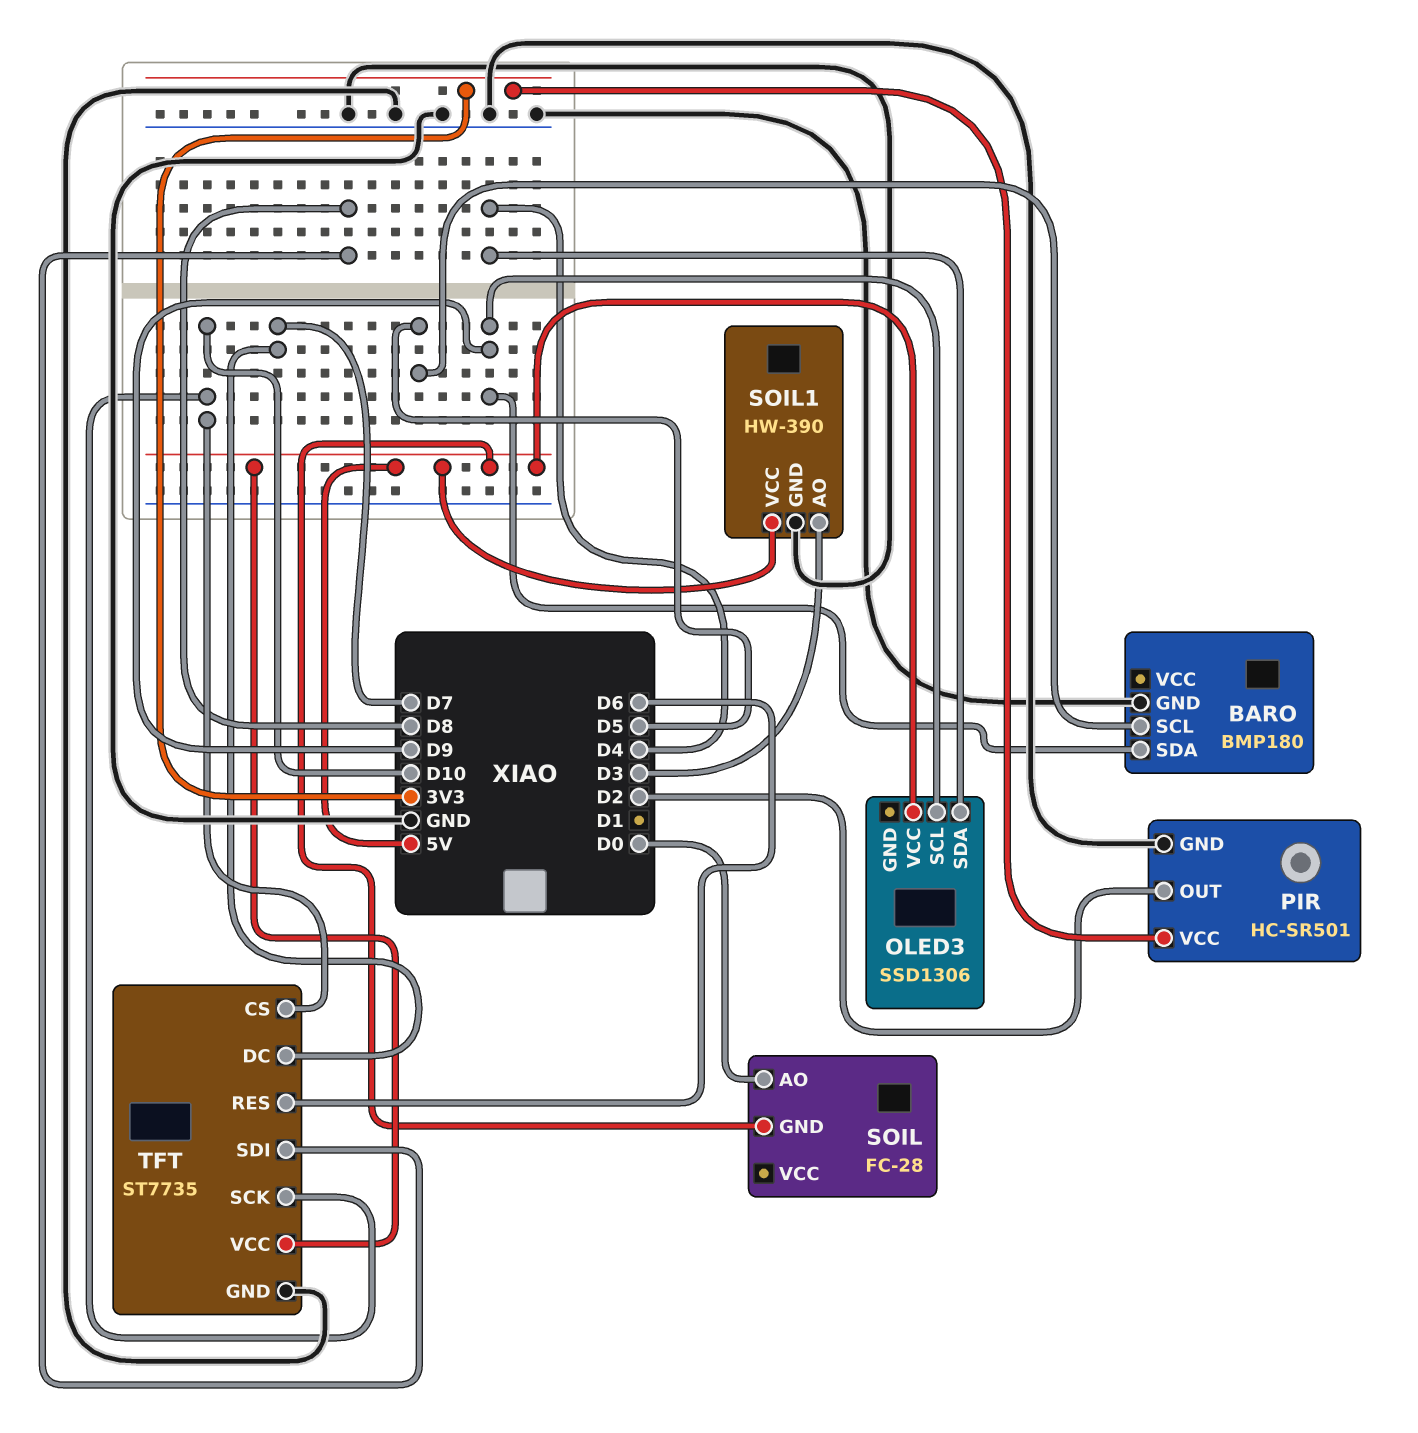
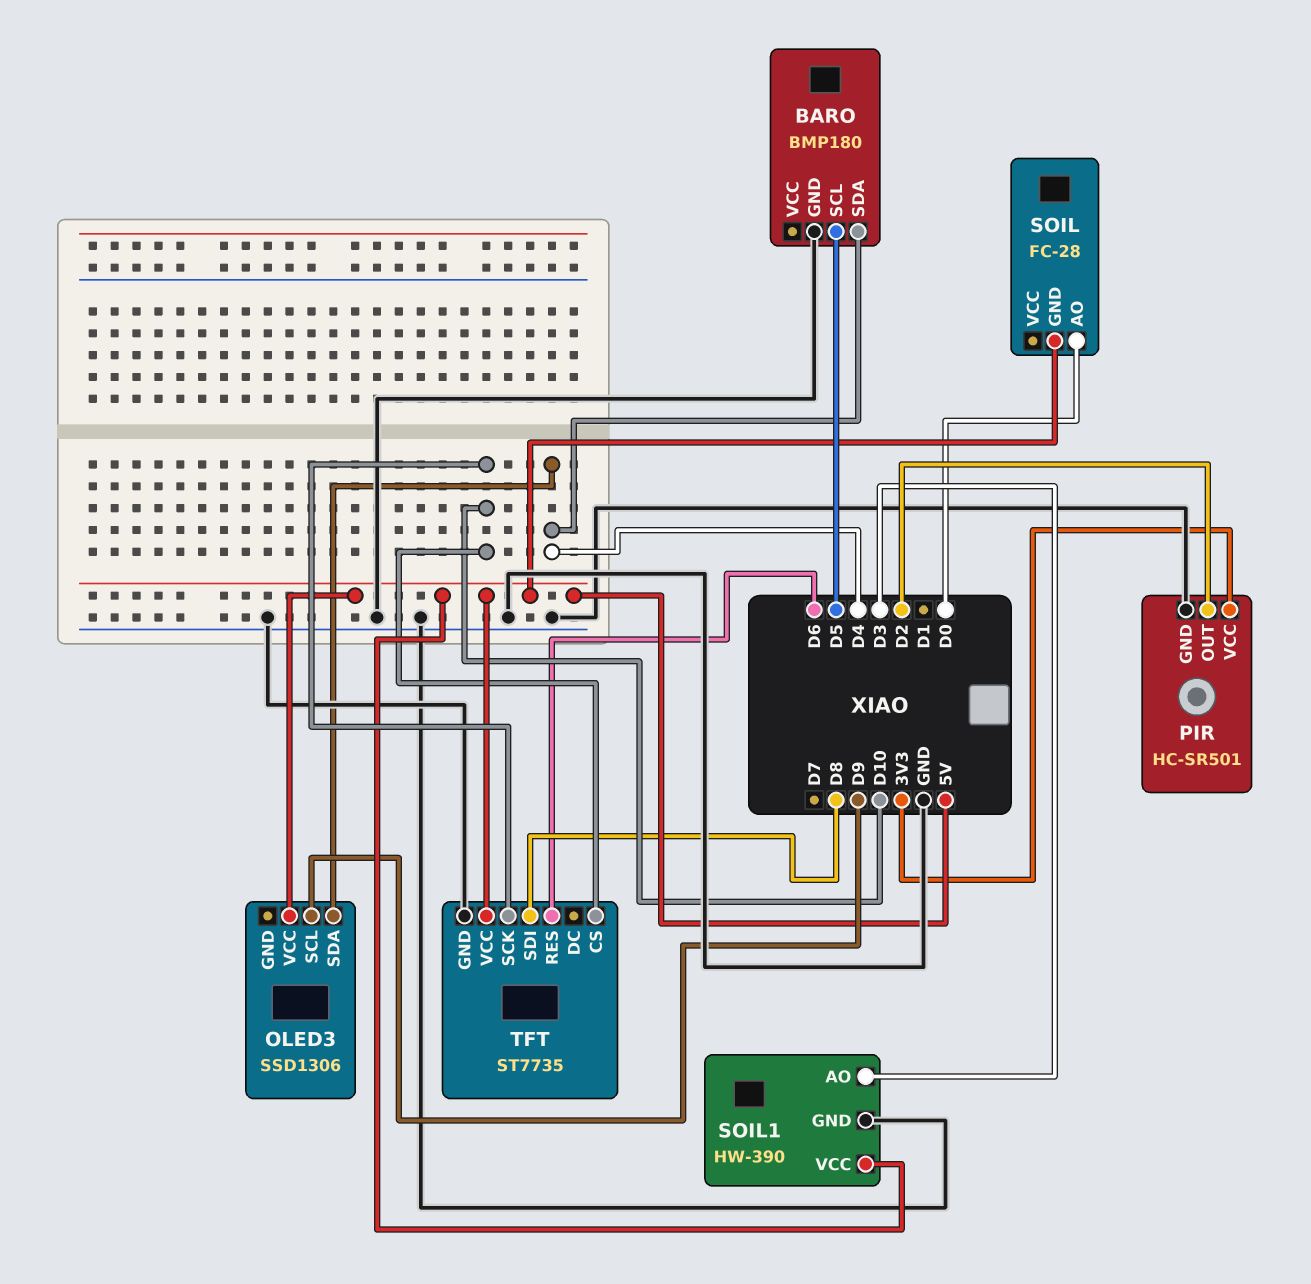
BARO pin SDA: D9 -> D4
TFT pin DC: D7 -> none

